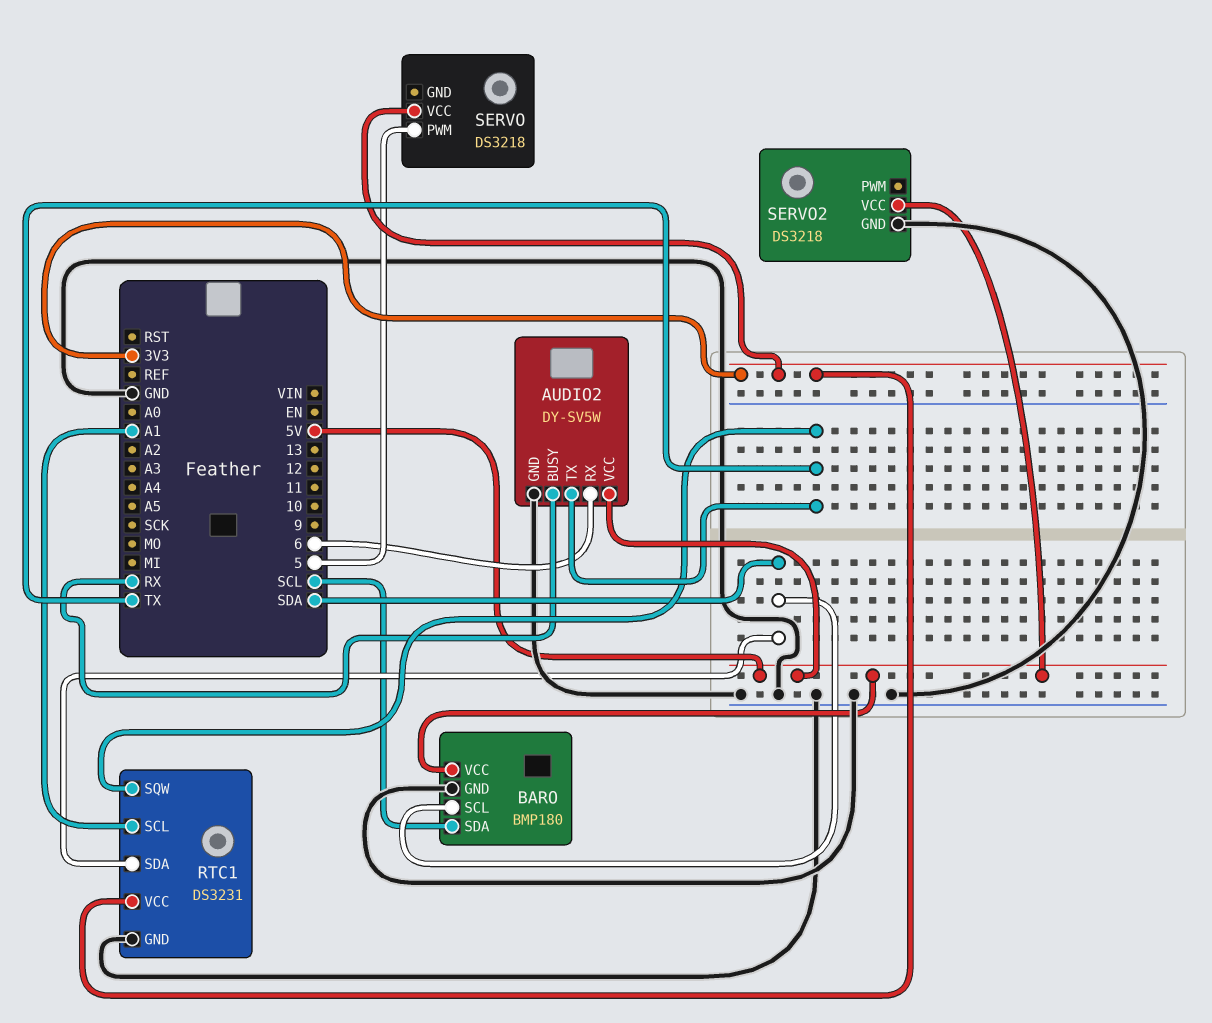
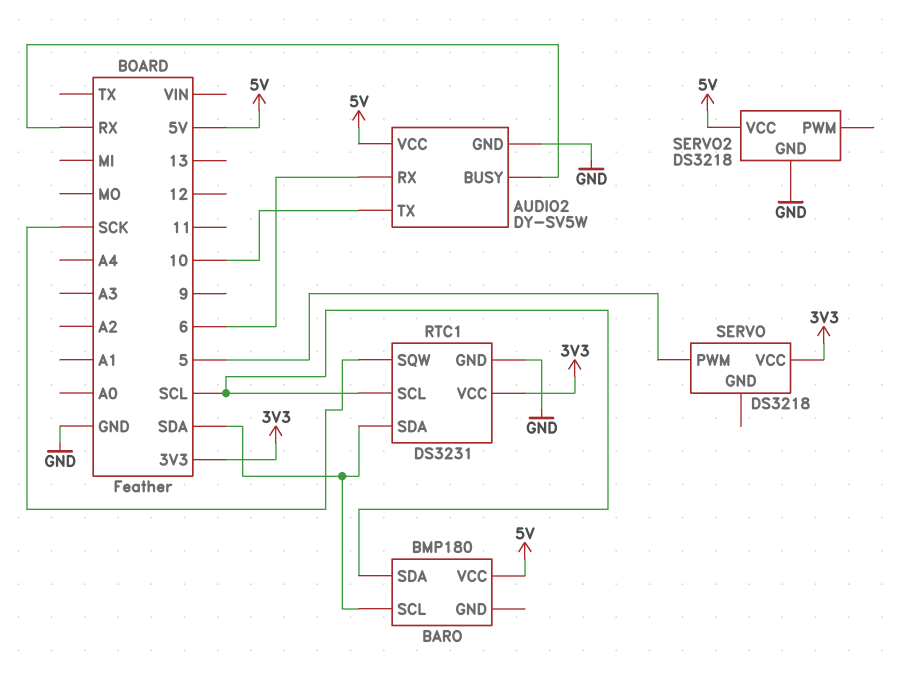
AUDIO2 pin TX: TX -> 10
BARO pin GND: GND -> none
RTC1 pin SCL: A1 -> SCL
RTC1 pin SQW: TX -> SCK

